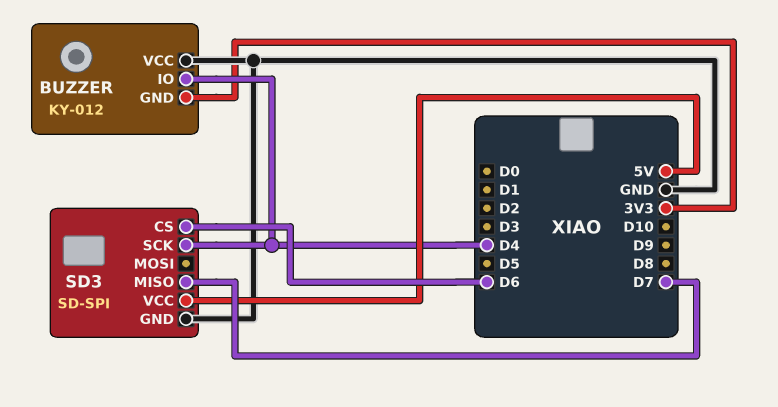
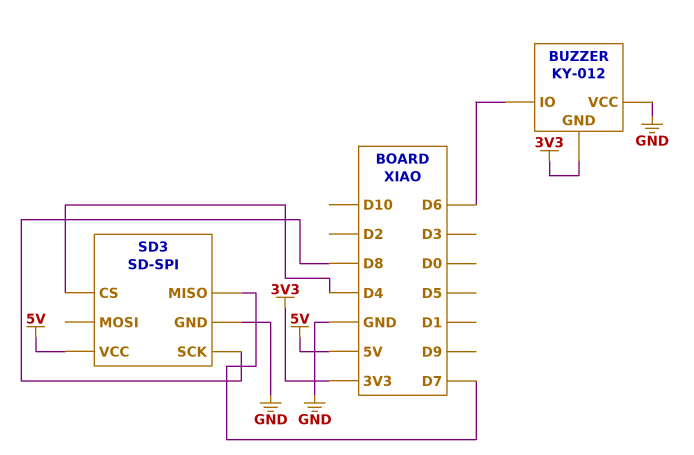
BUZZER pin IO: D4 -> D6
SD3 pin CS: D6 -> D4
SD3 pin SCK: D4 -> D8

